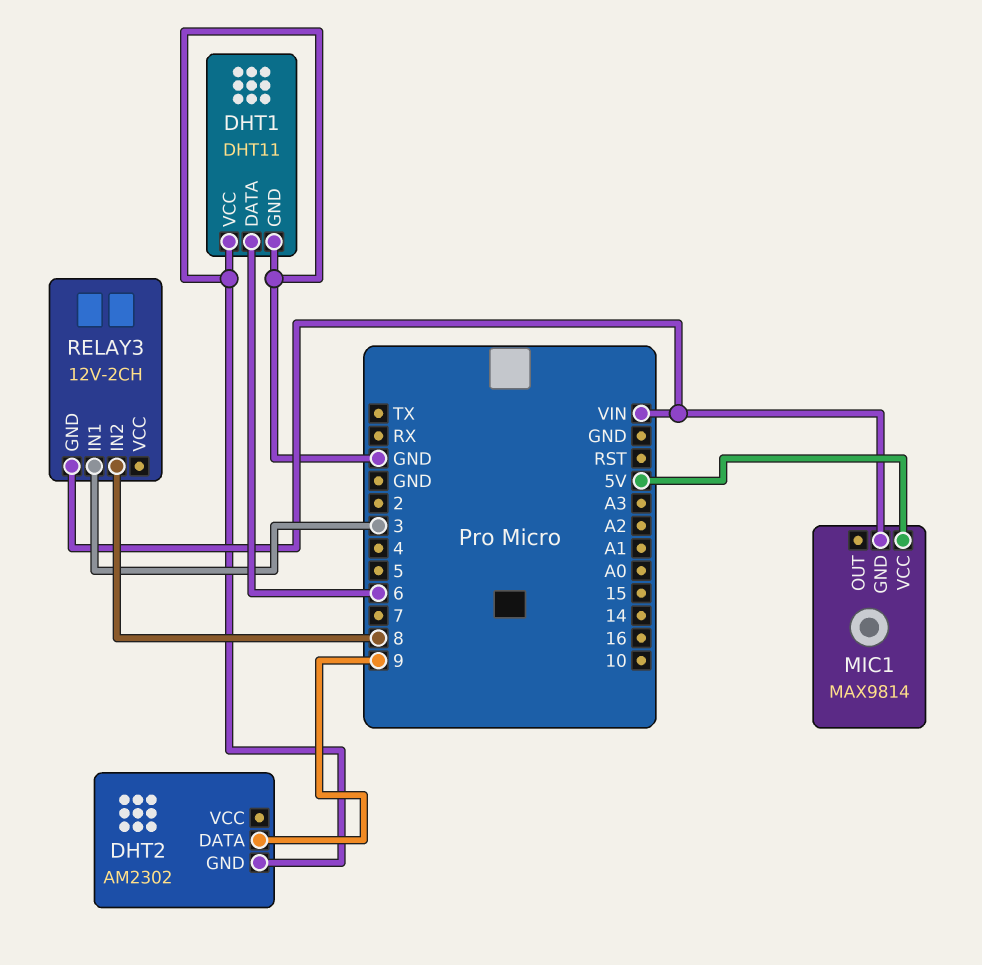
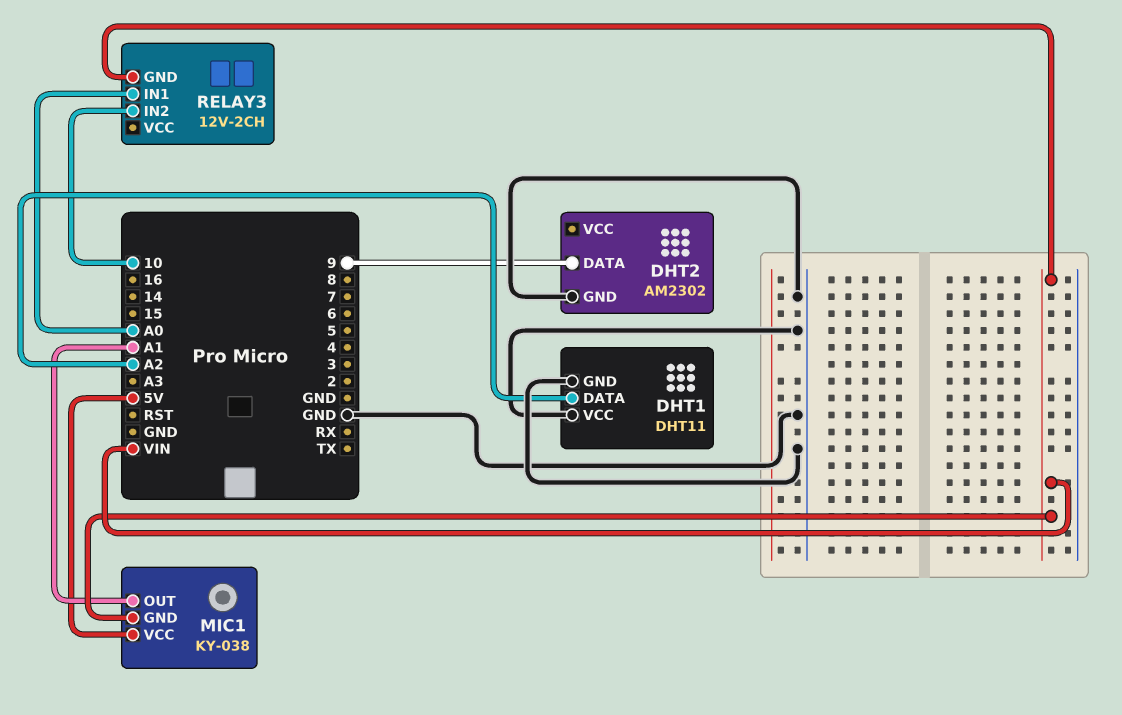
DHT1 pin DATA: 6 -> A2
MIC1: MAX9814 -> KY-038
MIC1 pin OUT: none -> A1
RELAY3 pin IN1: 3 -> A0
RELAY3 pin IN2: 8 -> 10

